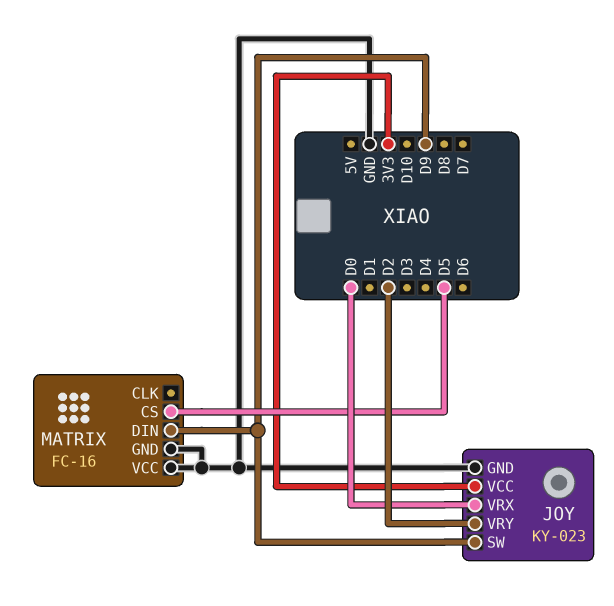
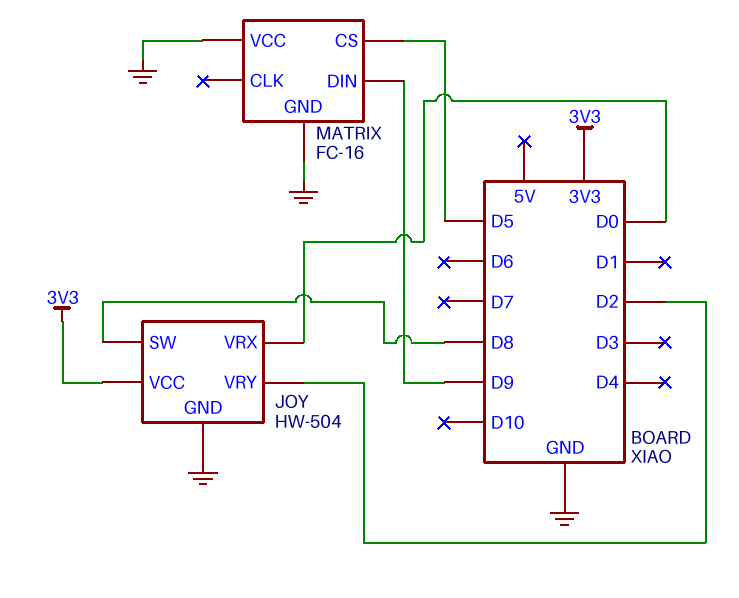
JOY: KY-023 -> HW-504
JOY pin SW: D9 -> D8

